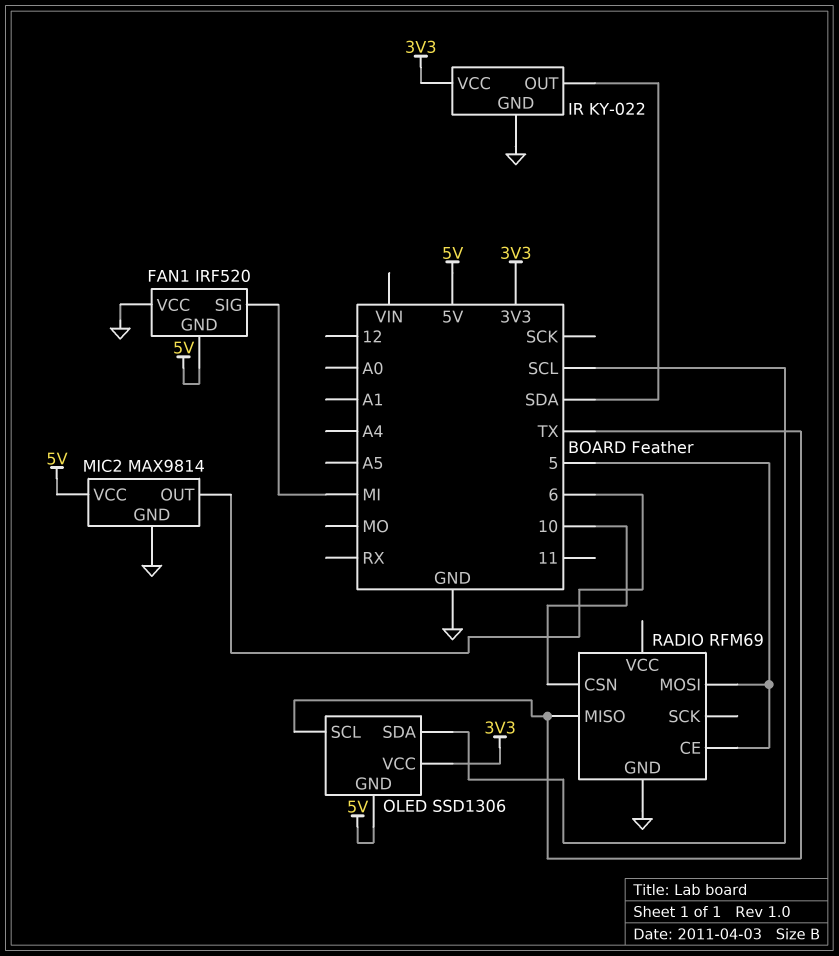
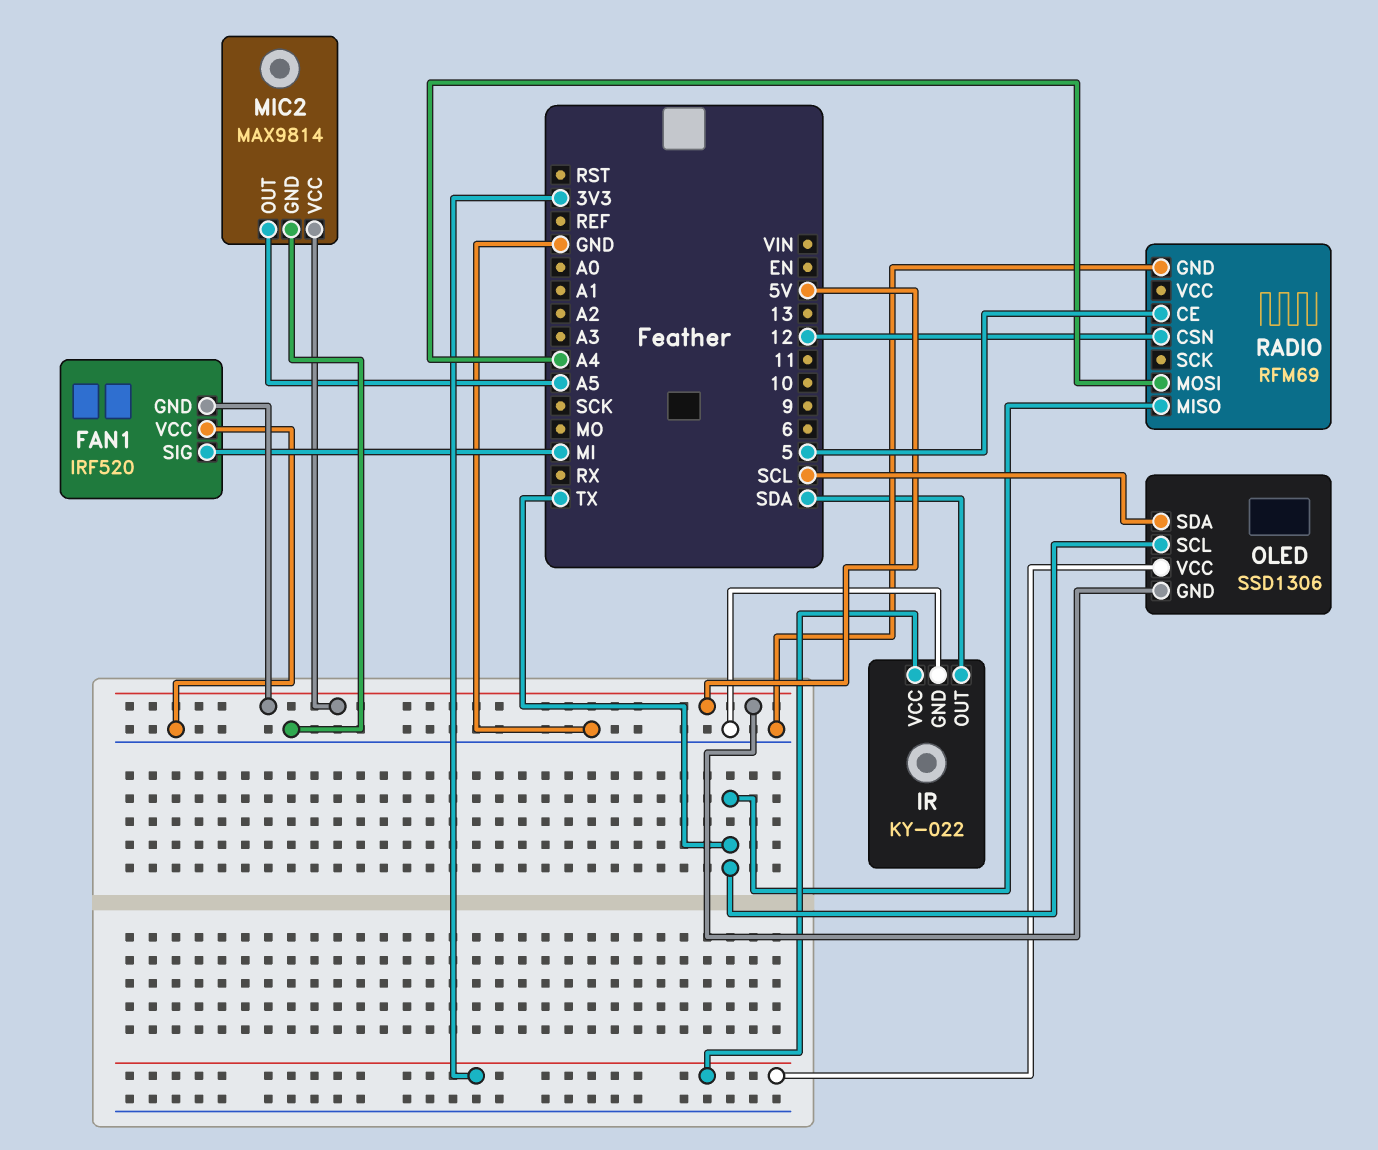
MIC2 pin OUT: 6 -> A5
RADIO pin CSN: 10 -> 12
RADIO pin MOSI: 5 -> A4

